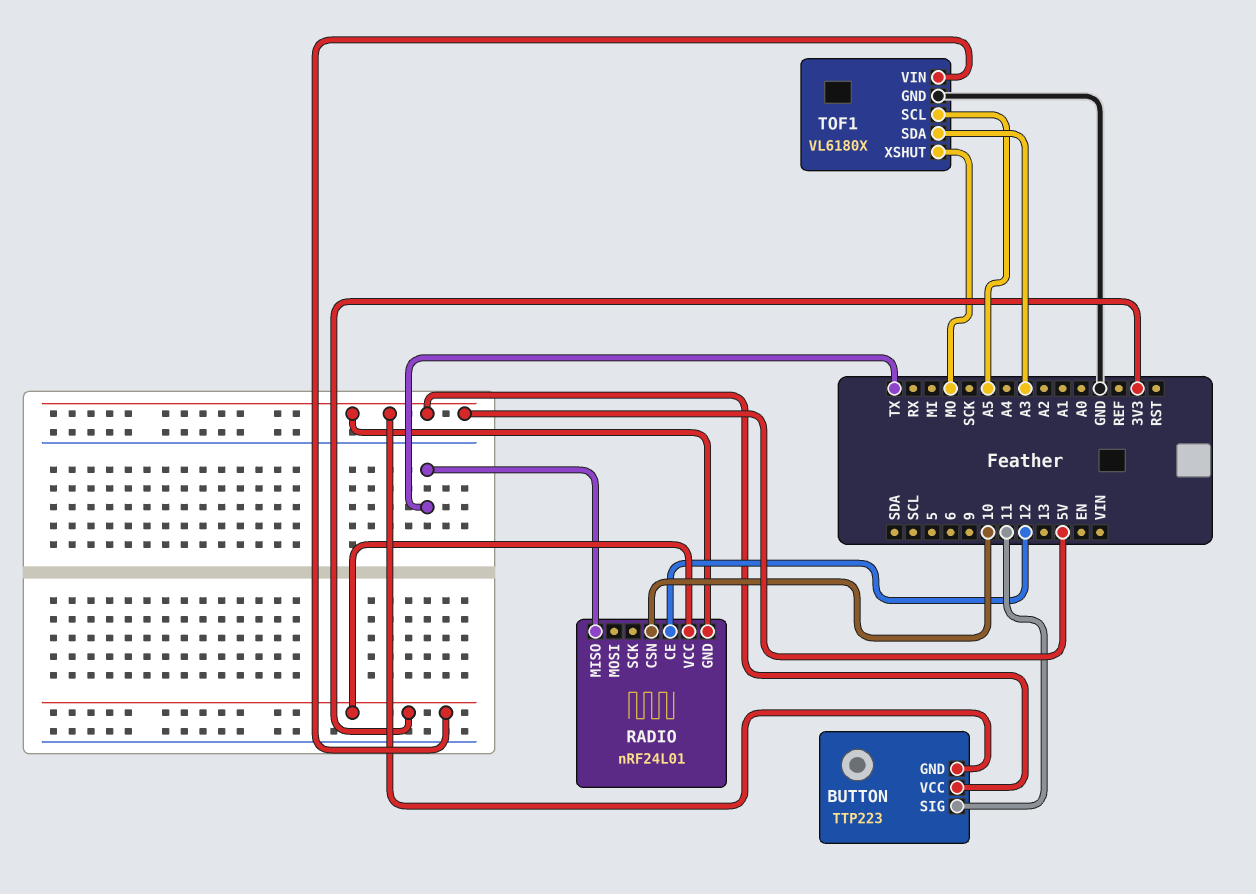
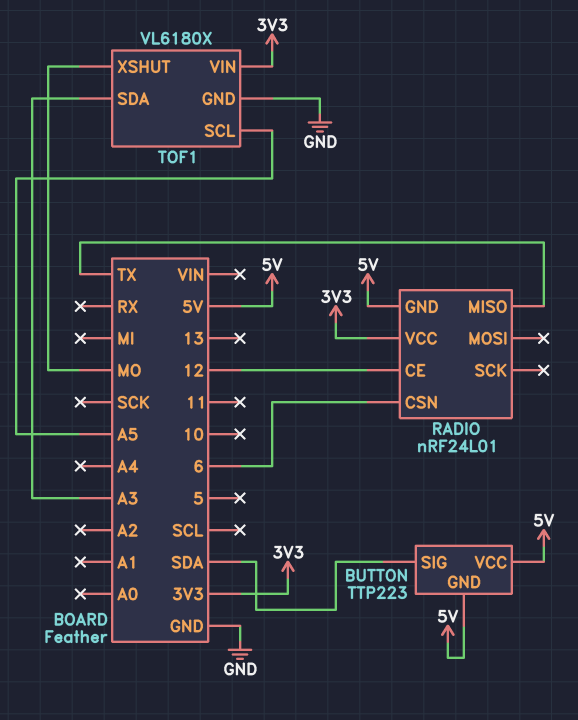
BUTTON pin SIG: 11 -> SDA
RADIO pin CSN: 10 -> 6

